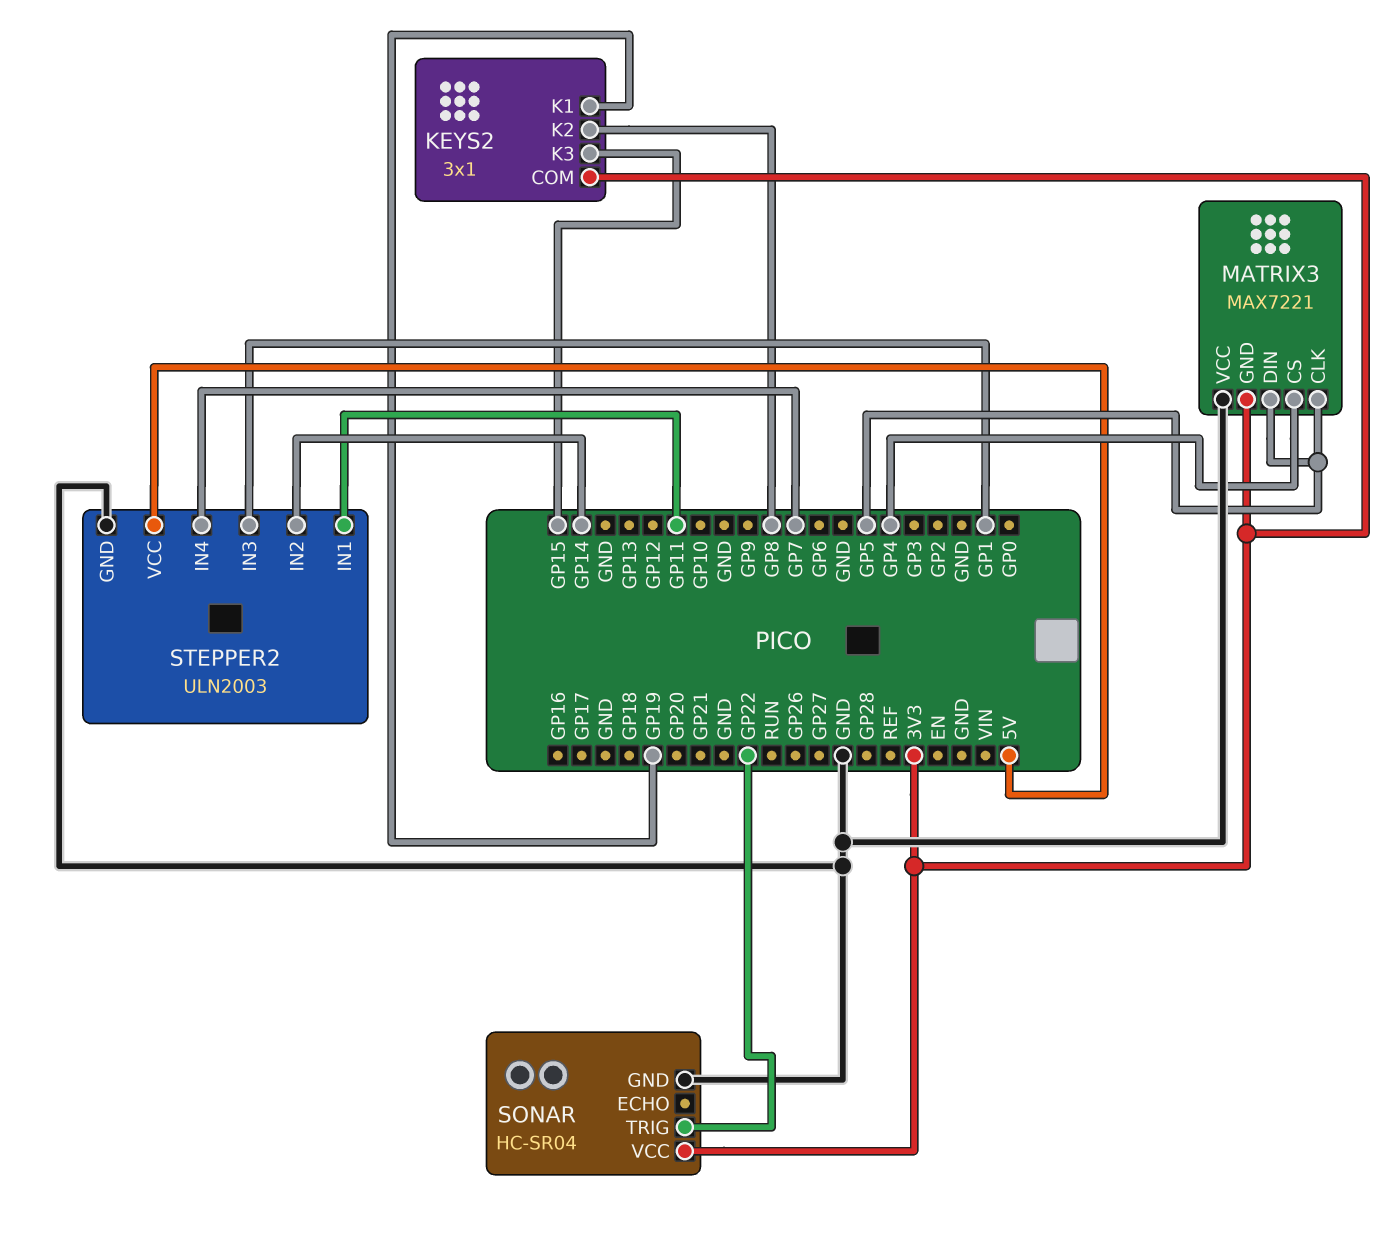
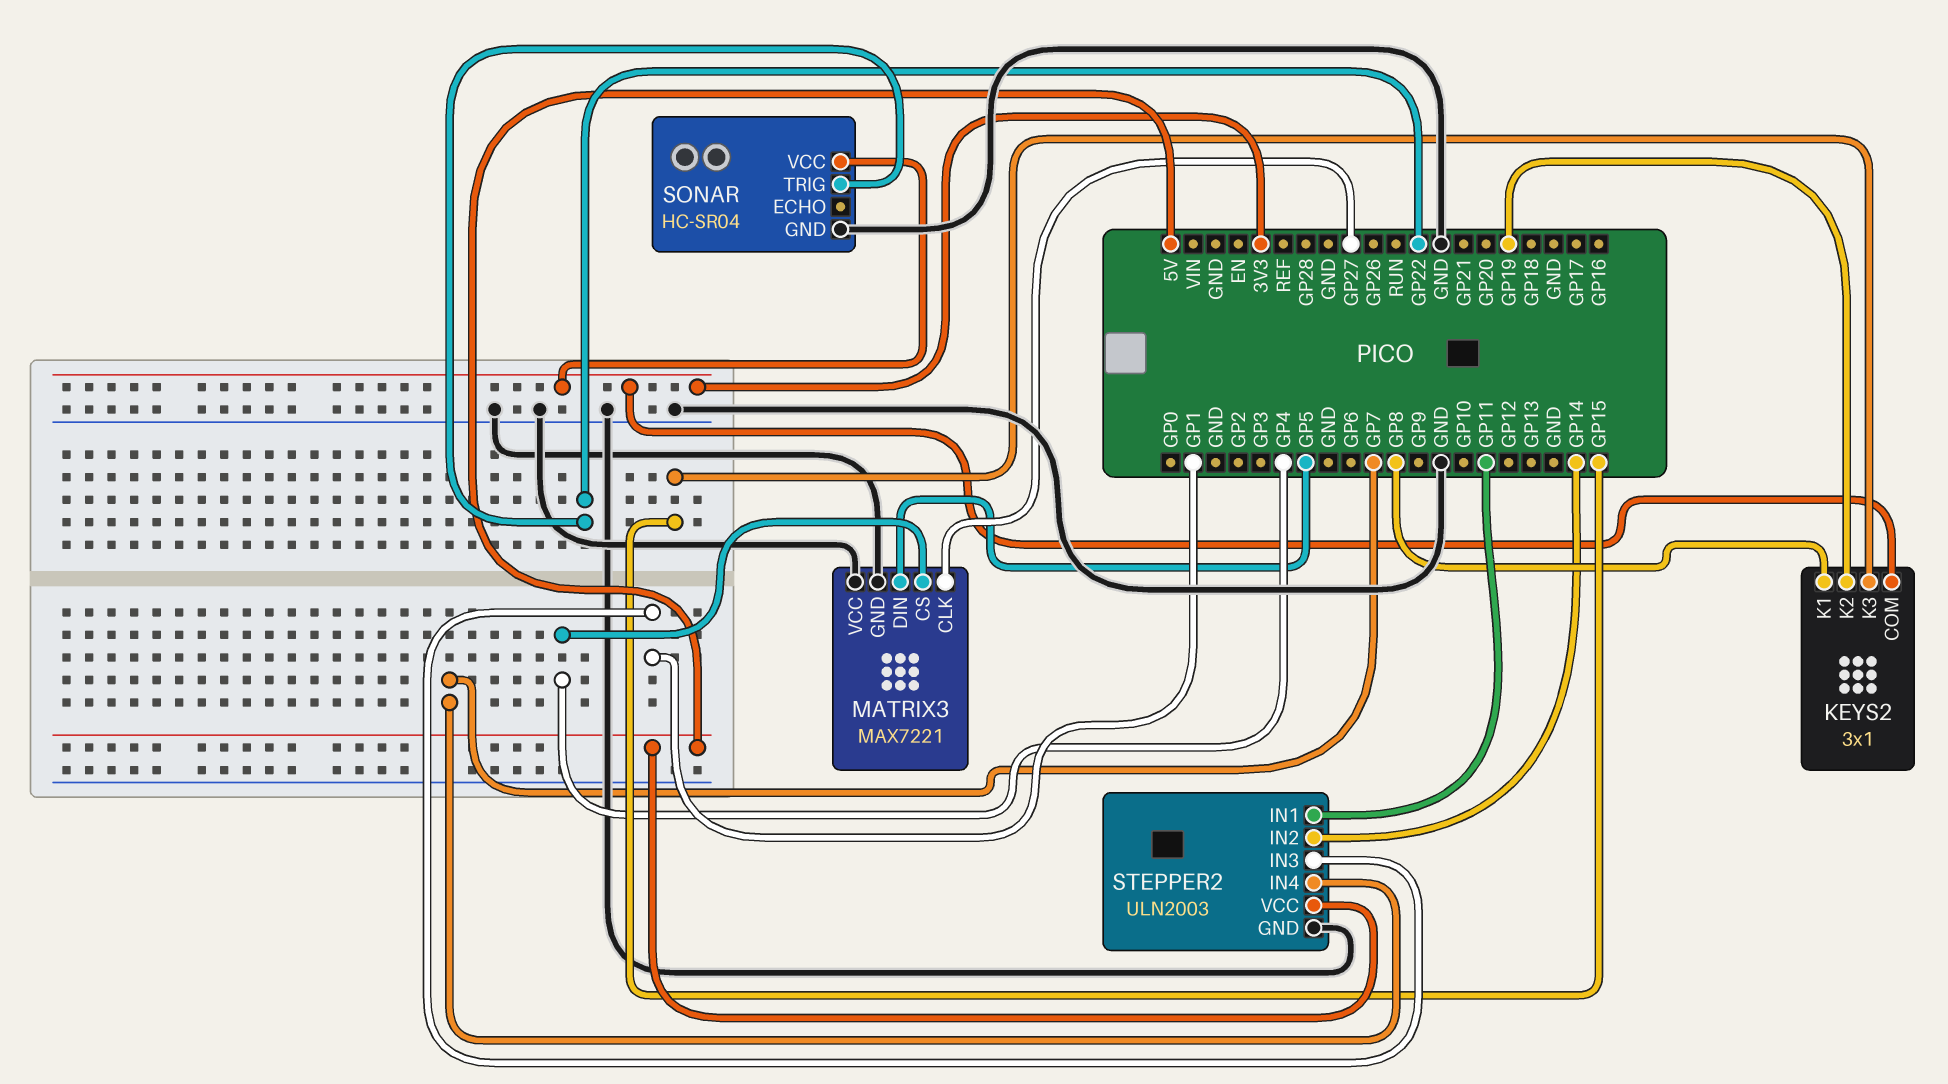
KEYS2 pin K1: GP19 -> GP8
KEYS2 pin K2: GP8 -> GP19
MATRIX3 pin CLK: GP5 -> GP27
MATRIX3 pin GND: 3V3 -> GND

